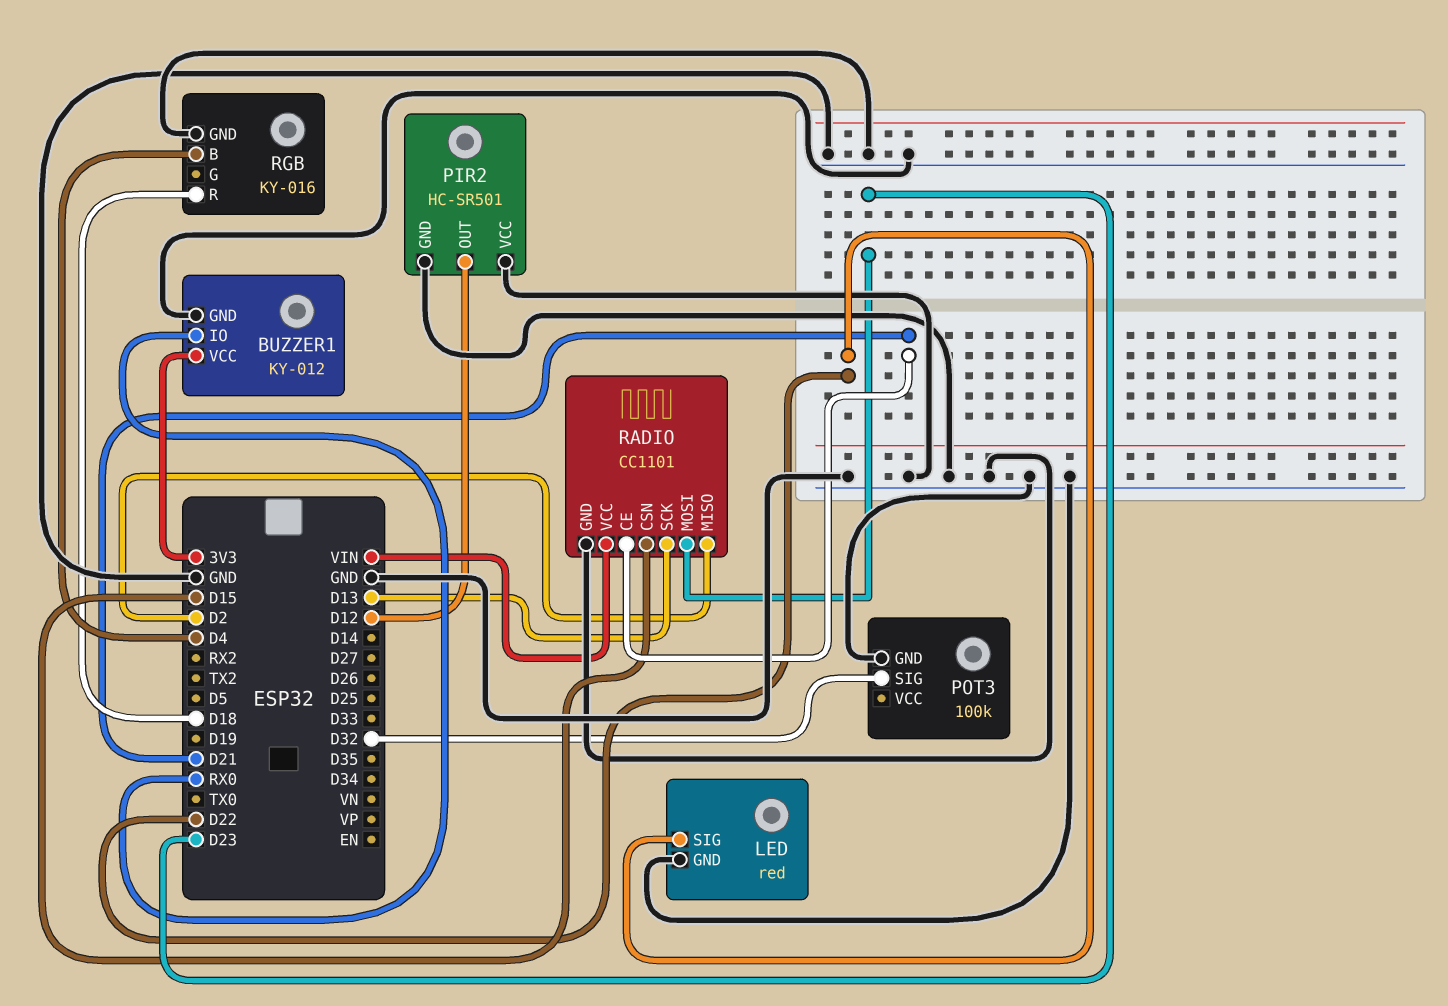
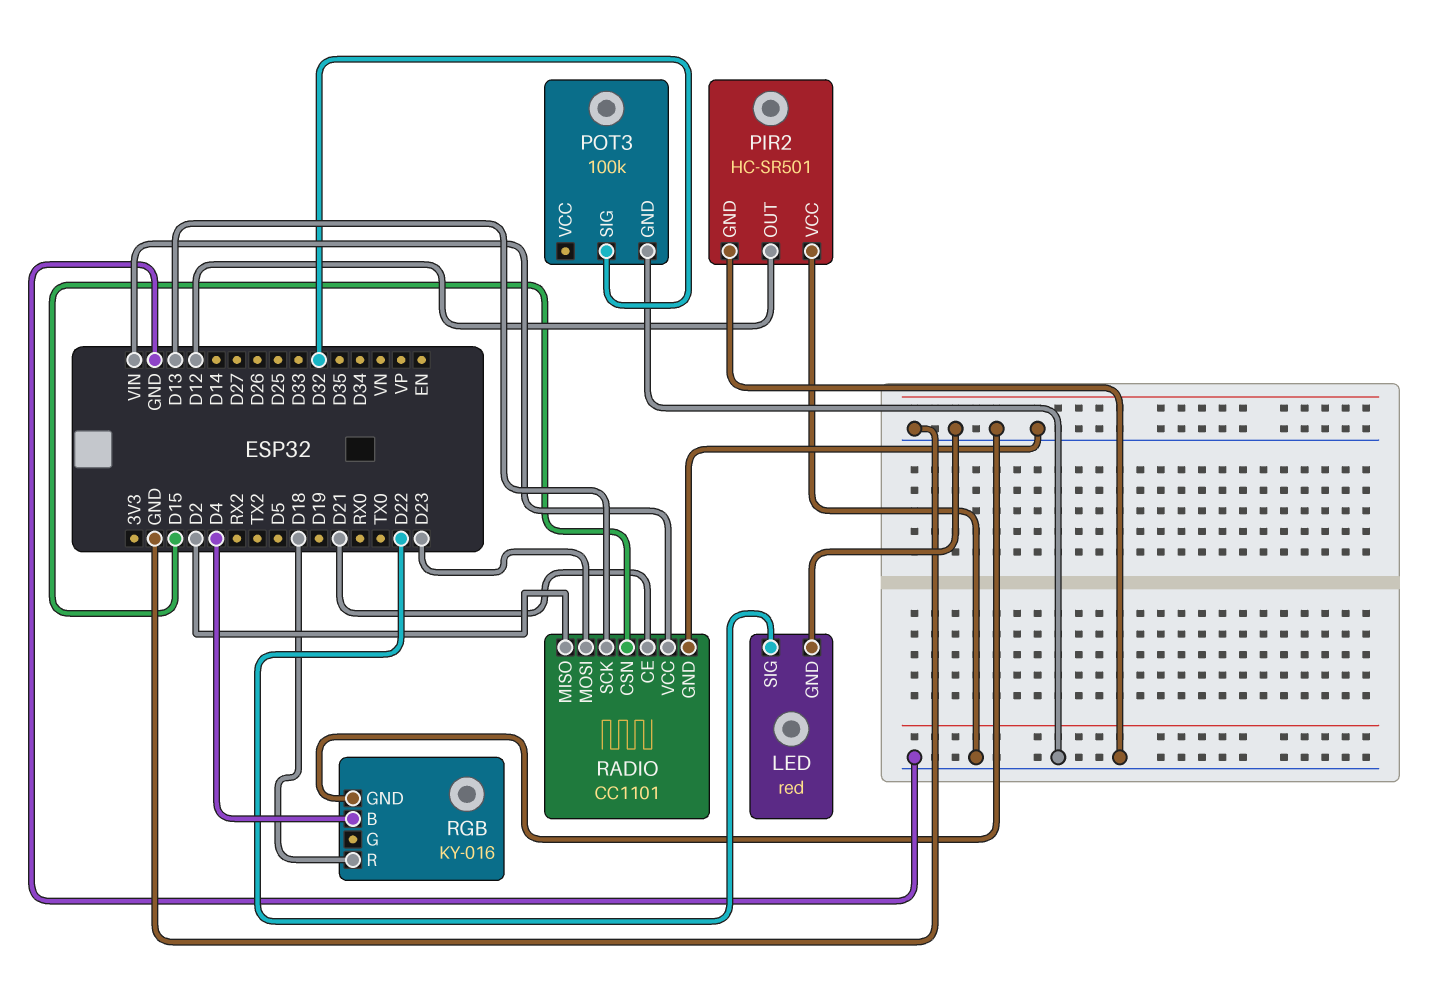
BUZZER1: KY-012 -> none
BUZZER1 pin GND: GND -> none
BUZZER1 pin IO: RX0 -> none
BUZZER1 pin VCC: 3V3 -> none

